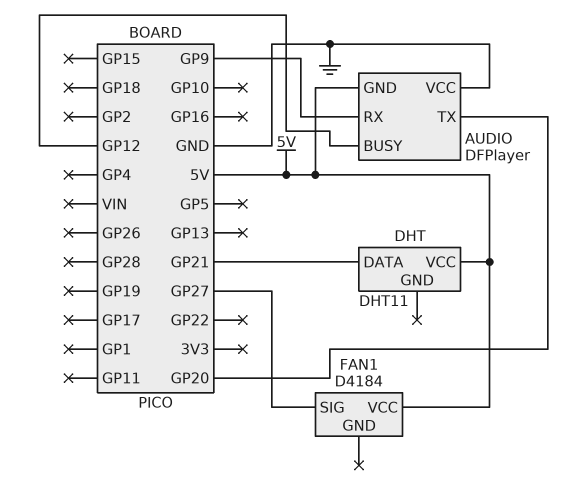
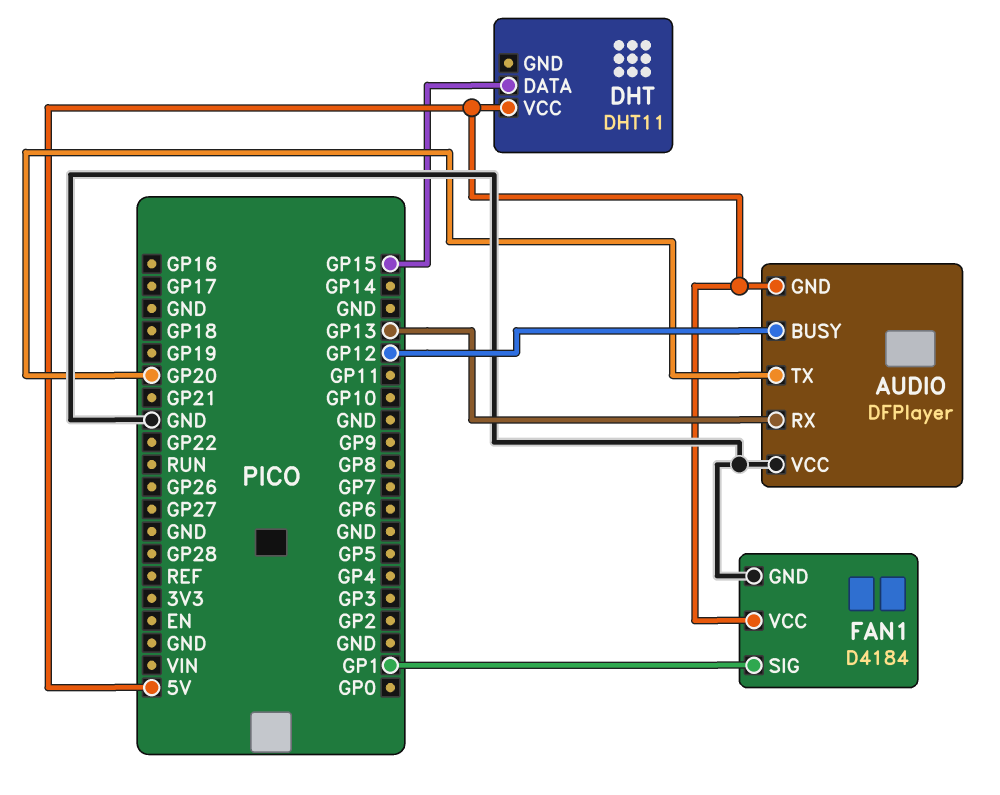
AUDIO pin RX: GP9 -> GP13
DHT pin DATA: GP21 -> GP15
FAN1 pin GND: none -> GND
FAN1 pin SIG: GP27 -> GP1

